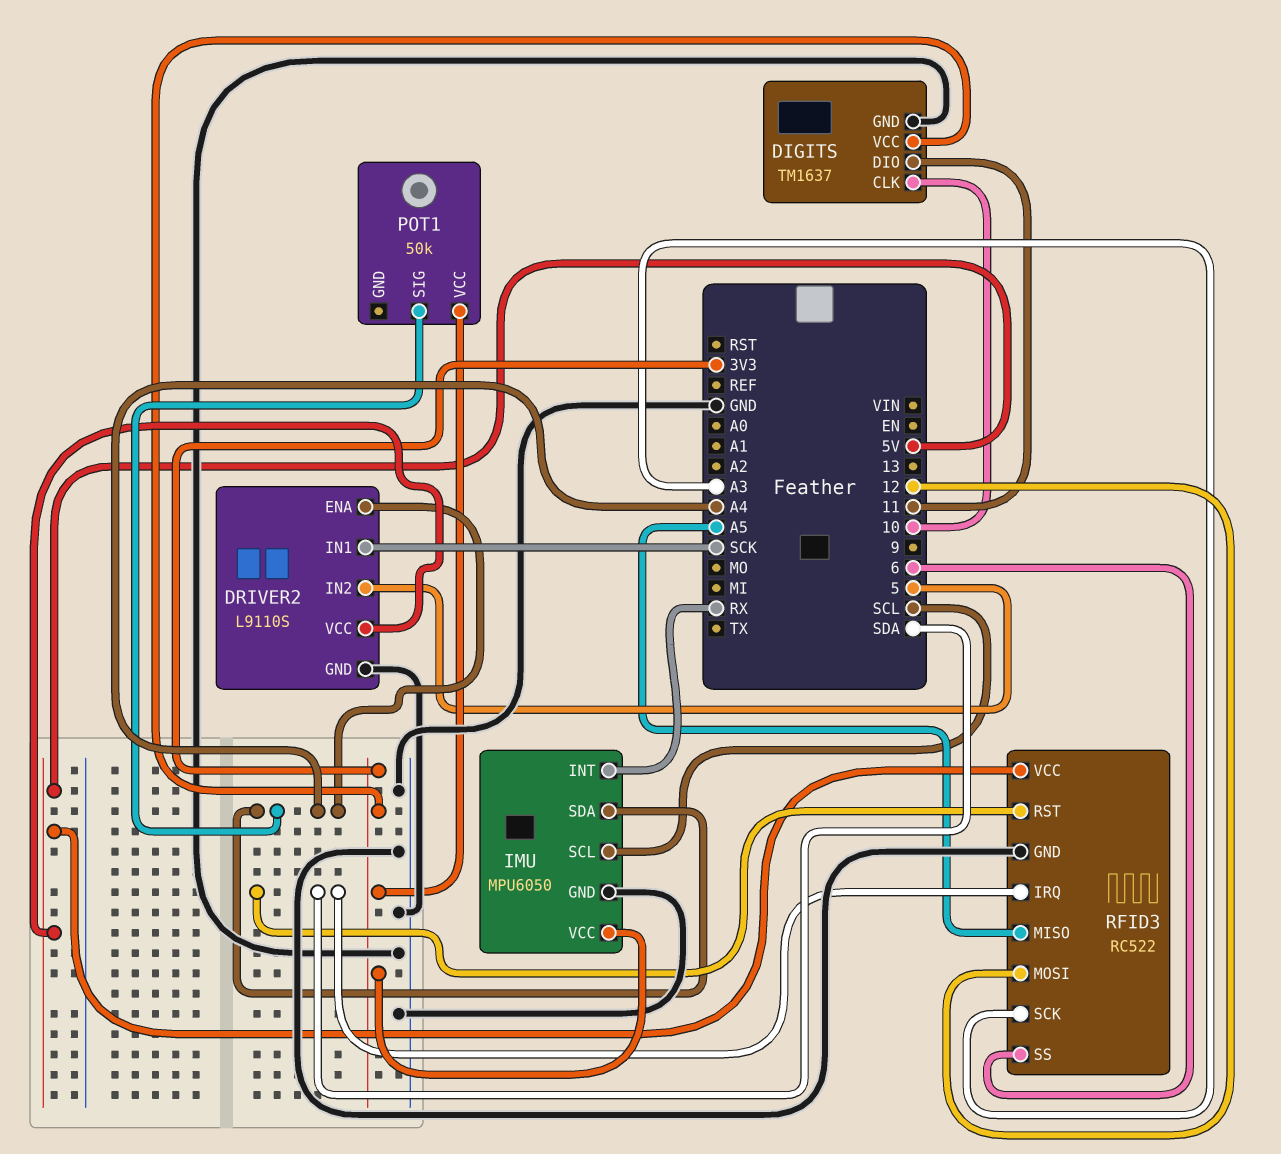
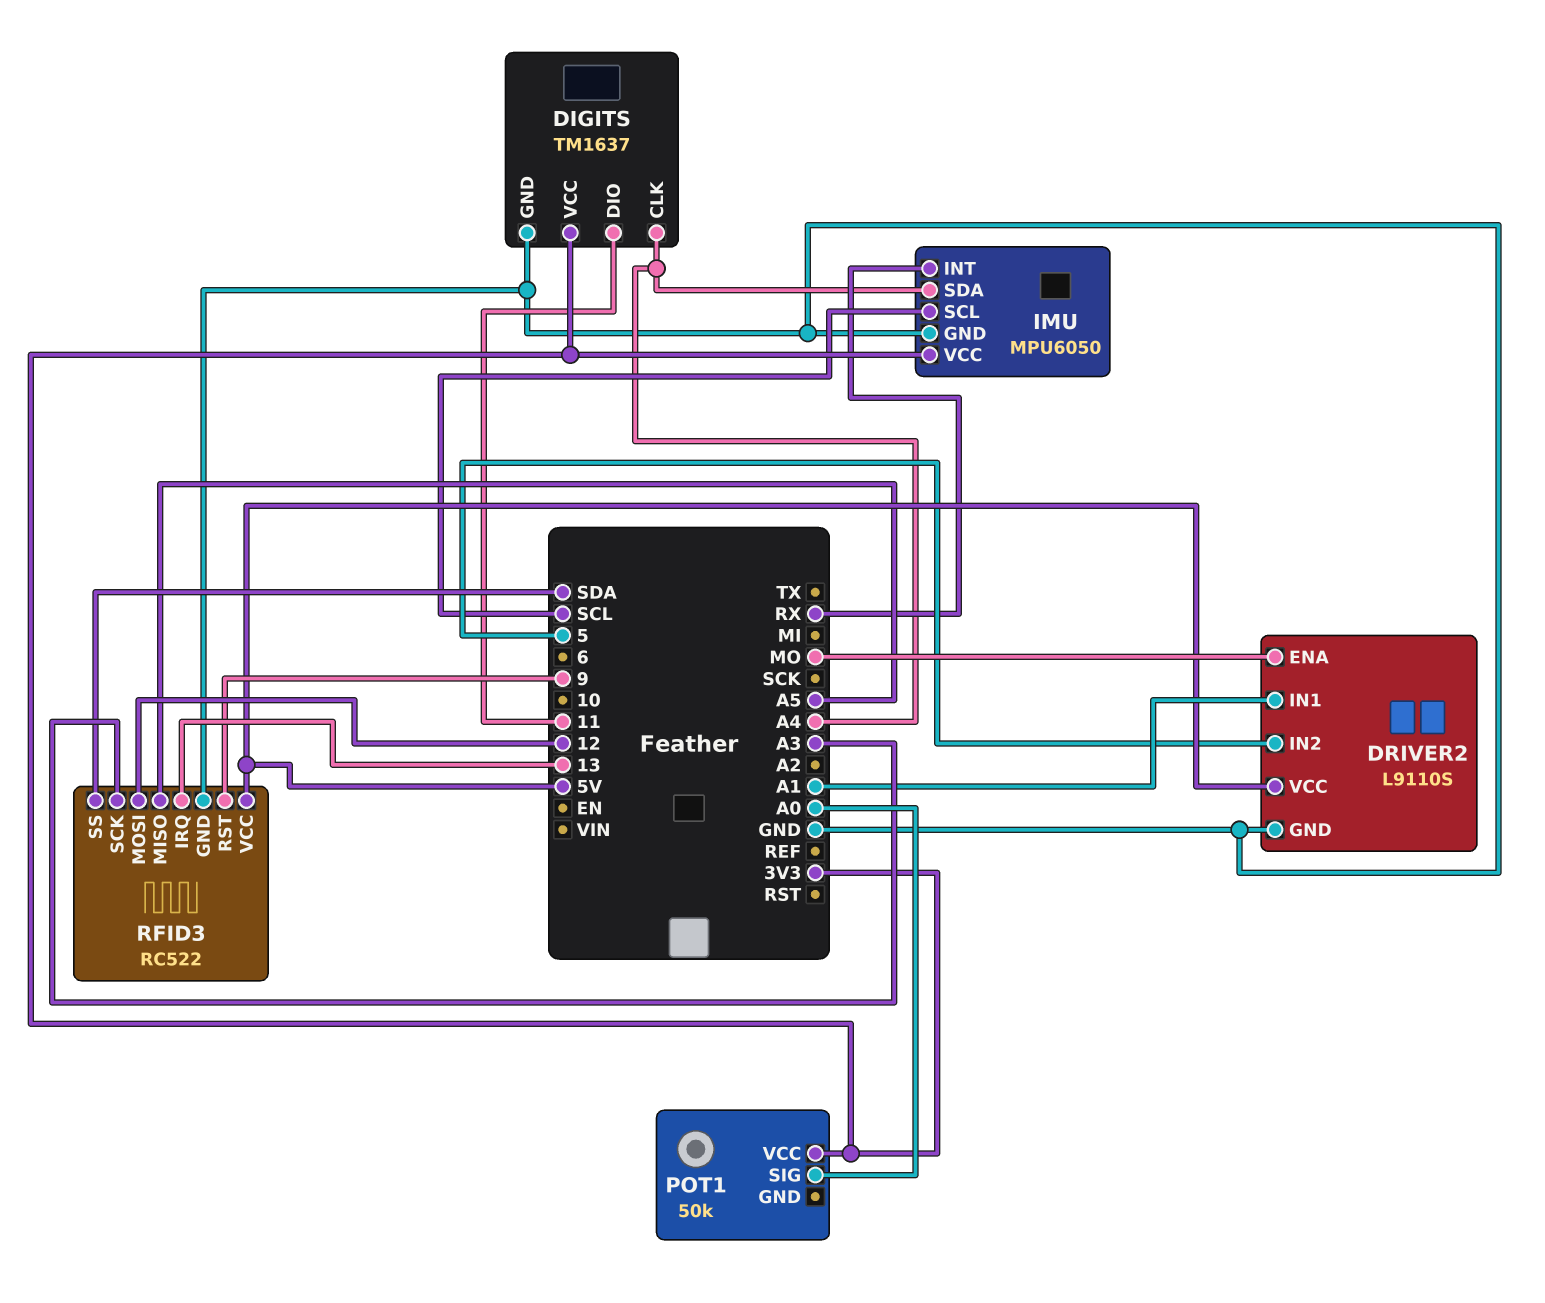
DIGITS pin CLK: 10 -> A4
DRIVER2 pin ENA: A4 -> MO
DRIVER2 pin IN1: SCK -> A1
POT1 pin SIG: A4 -> A0
RFID3 pin IRQ: SDA -> 13
RFID3 pin RST: SDA -> 9
RFID3 pin SS: 6 -> SDA

